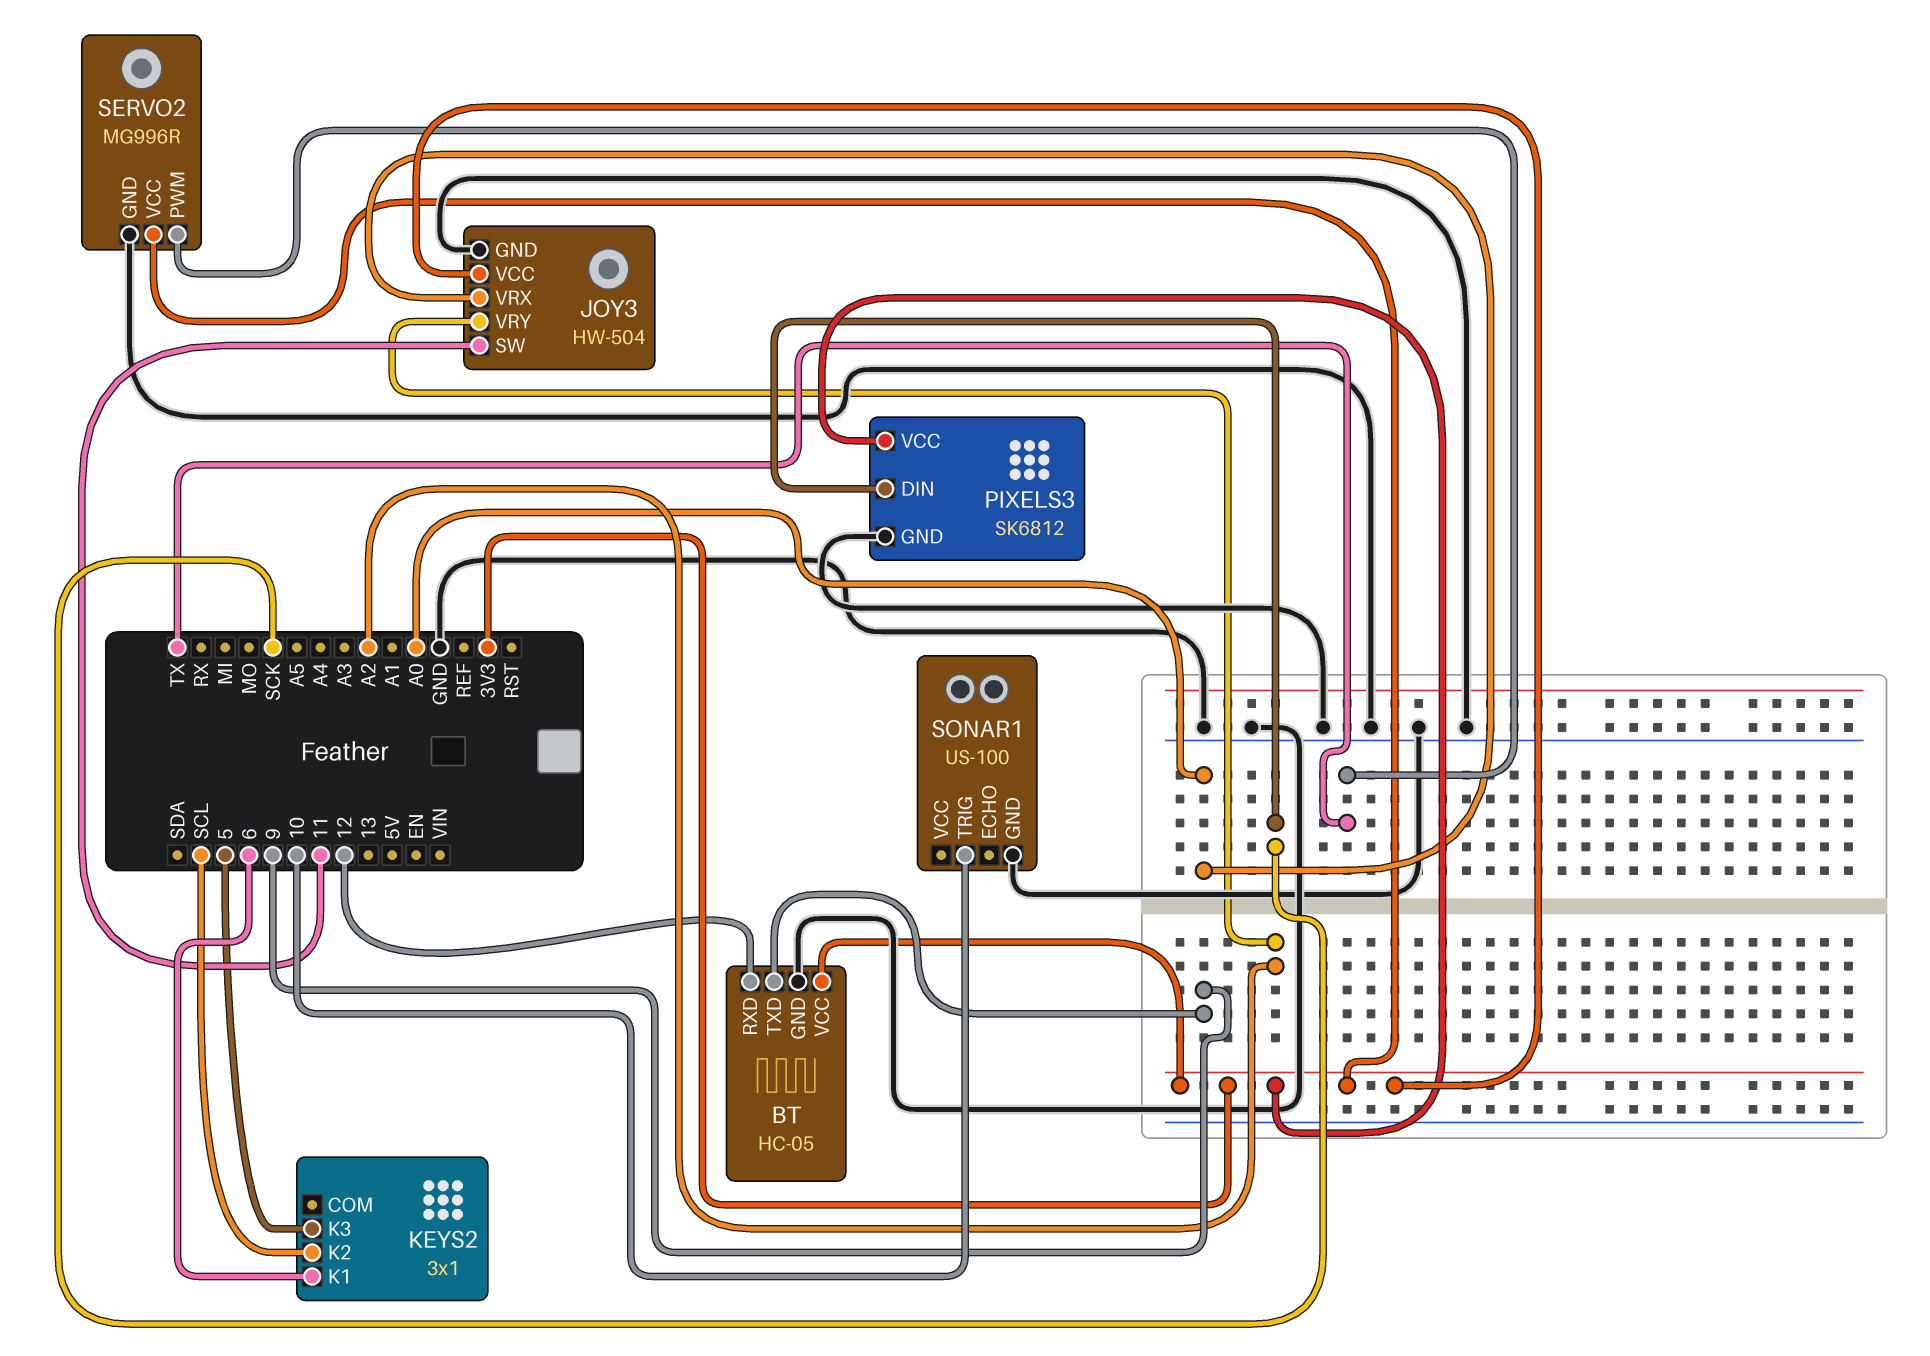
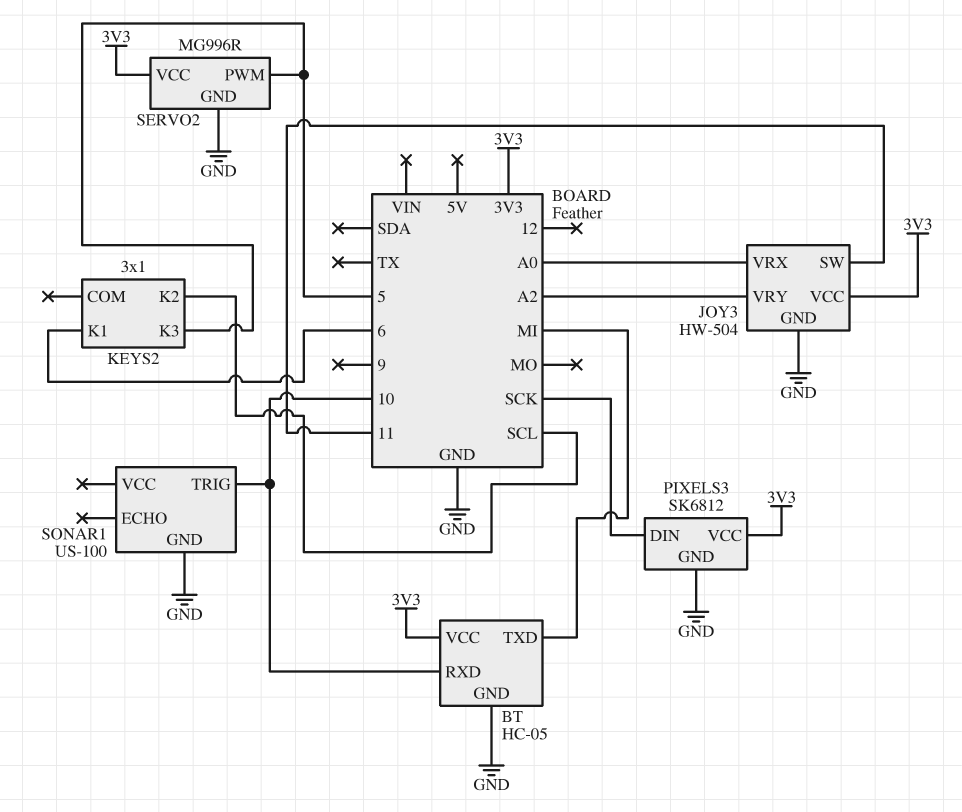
BT pin RXD: 12 -> 10
BT pin TXD: 9 -> MI
SERVO2 pin PWM: TX -> 5

